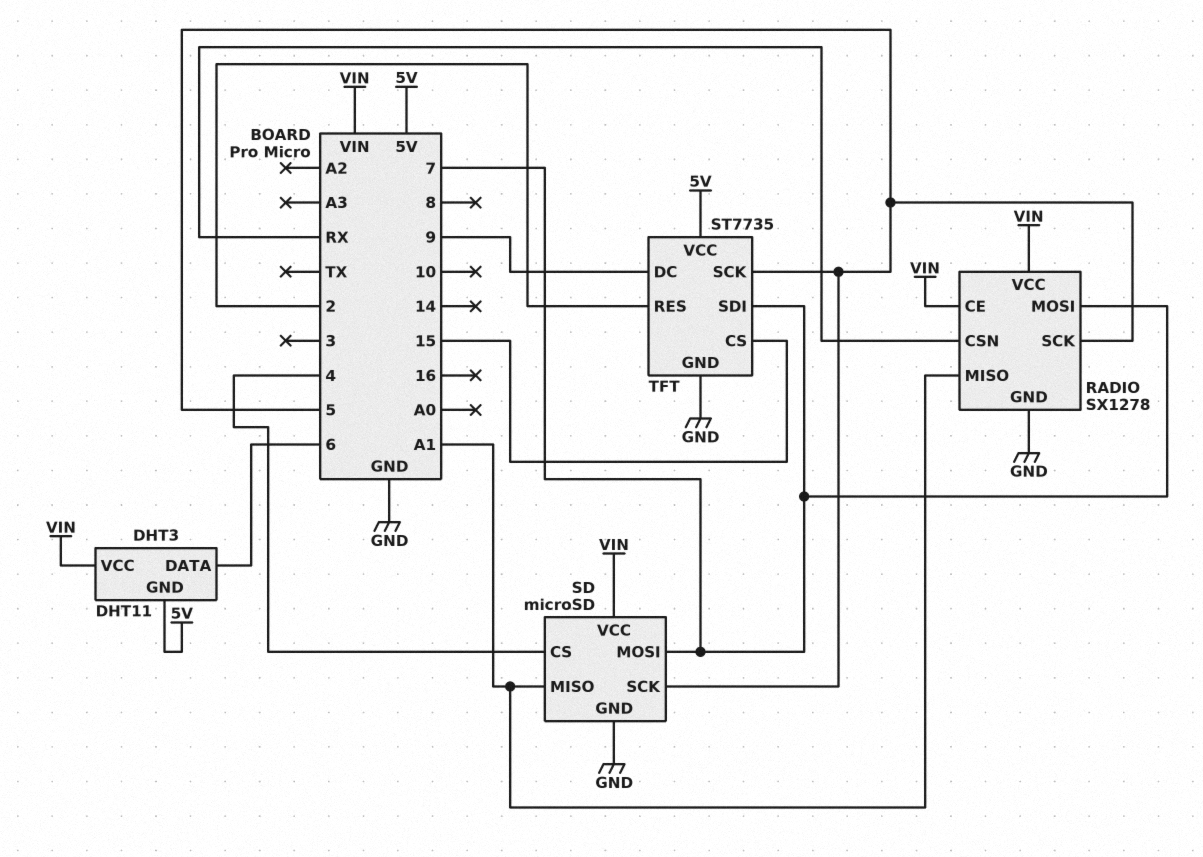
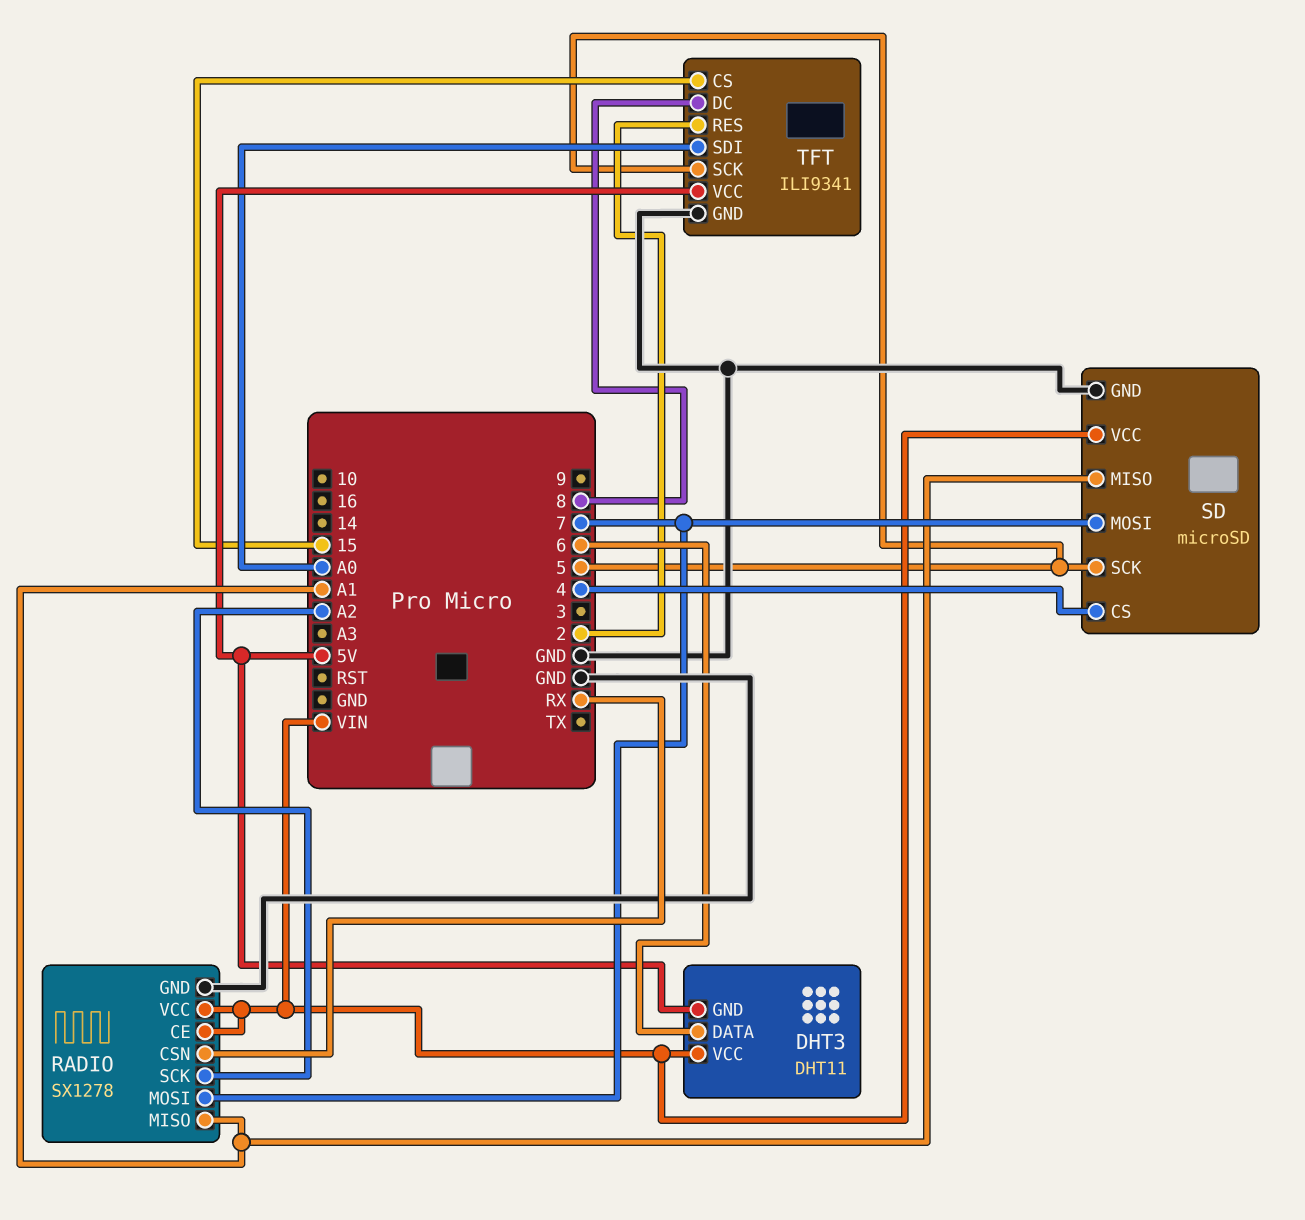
RADIO pin SCK: 5 -> A2
TFT: ST7735 -> ILI9341
TFT pin DC: 9 -> 8
TFT pin SDI: 7 -> A0

